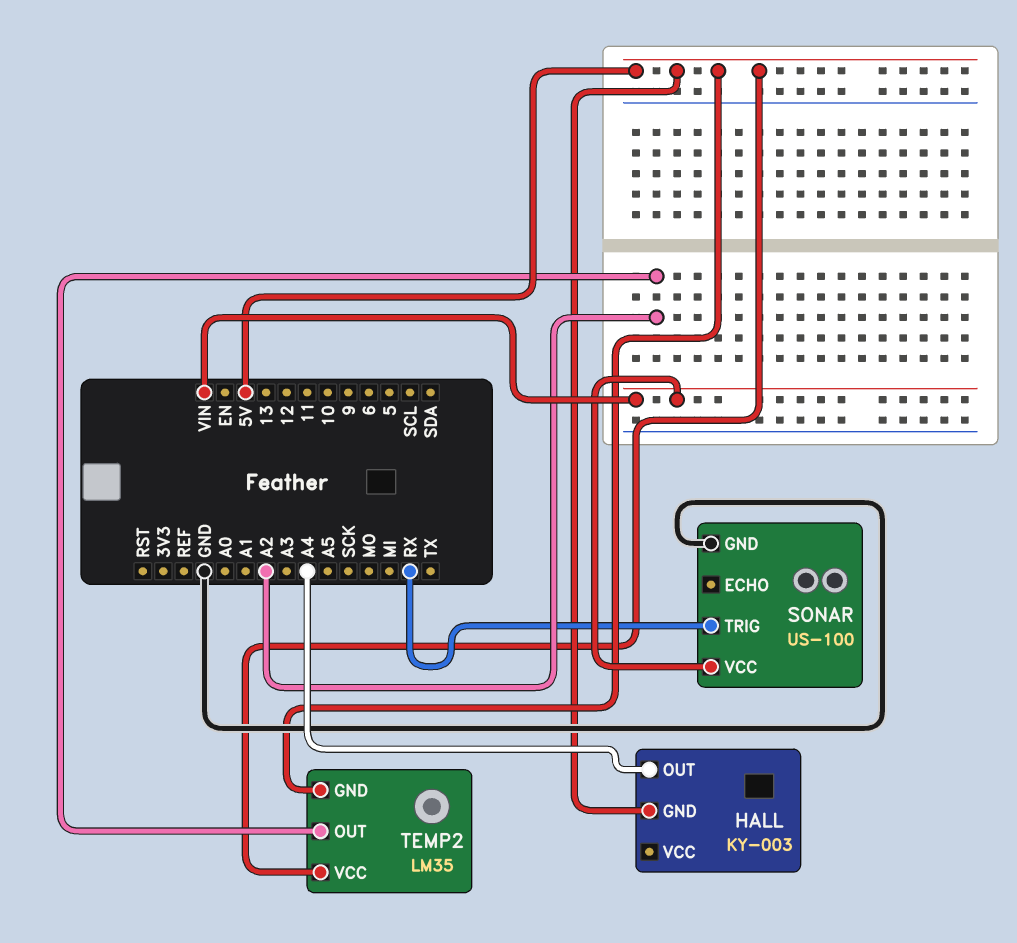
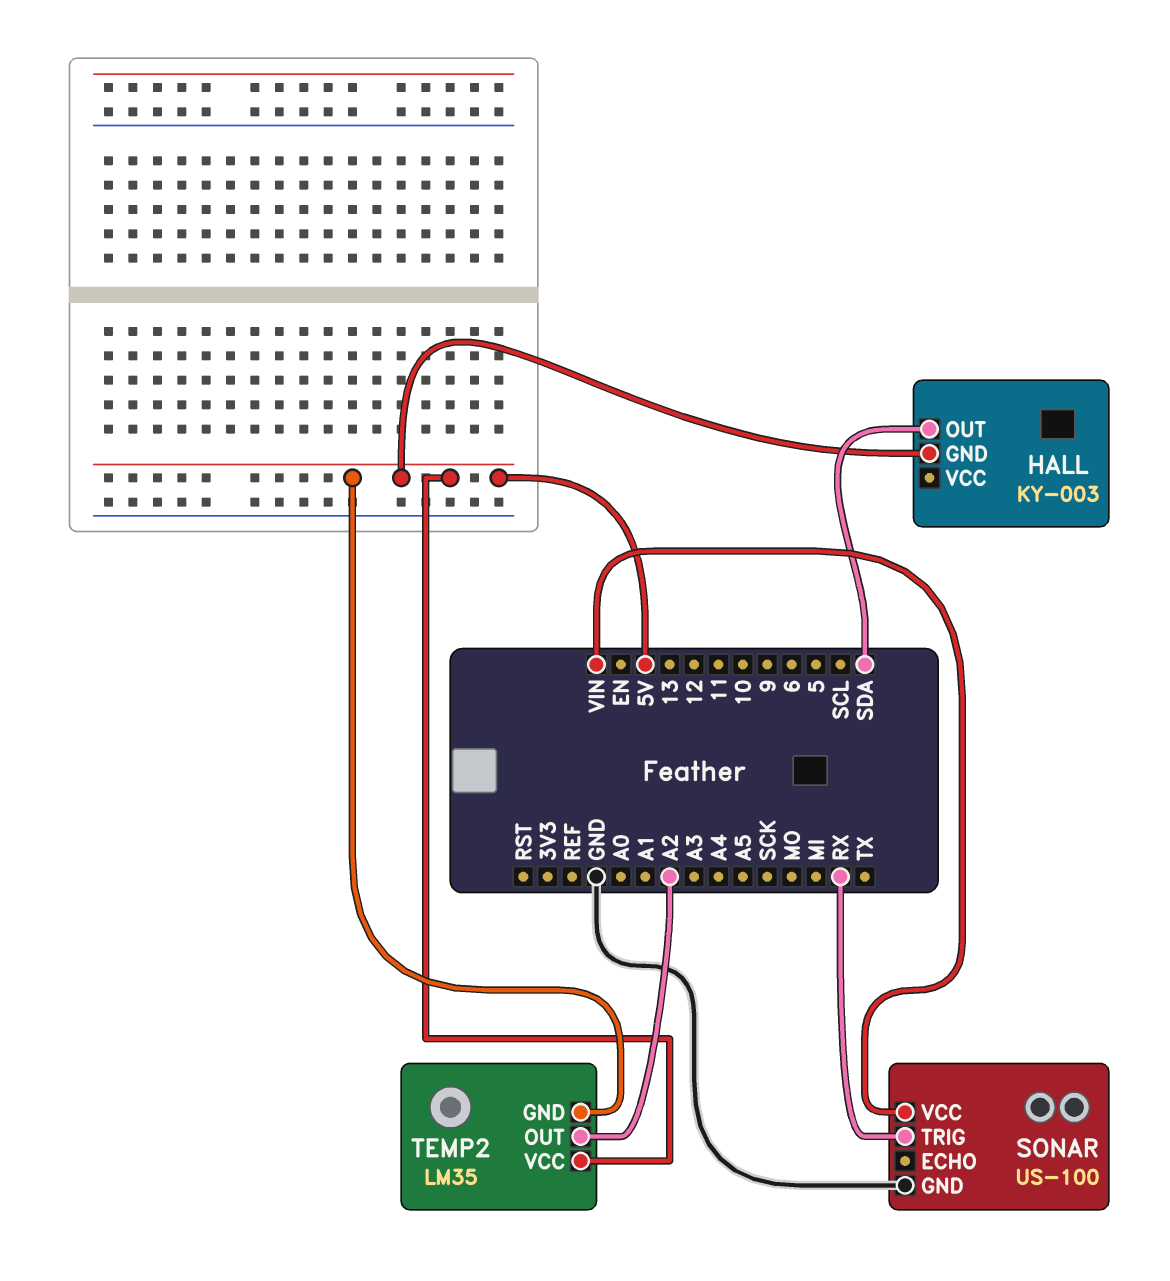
HALL pin OUT: A4 -> SDA

